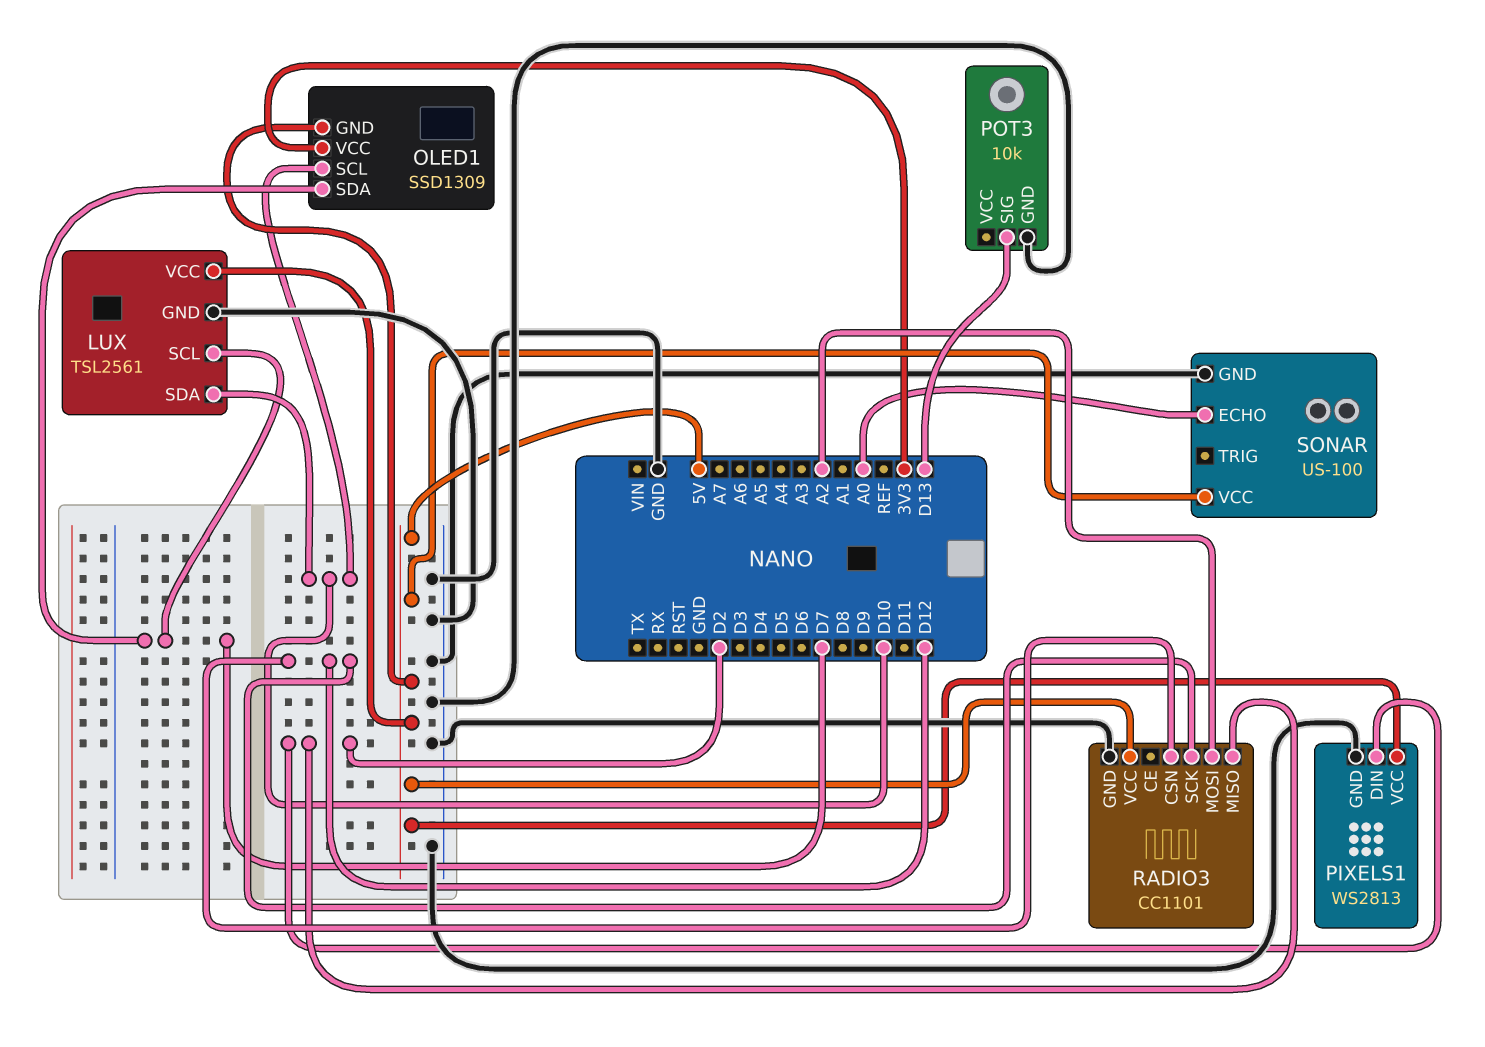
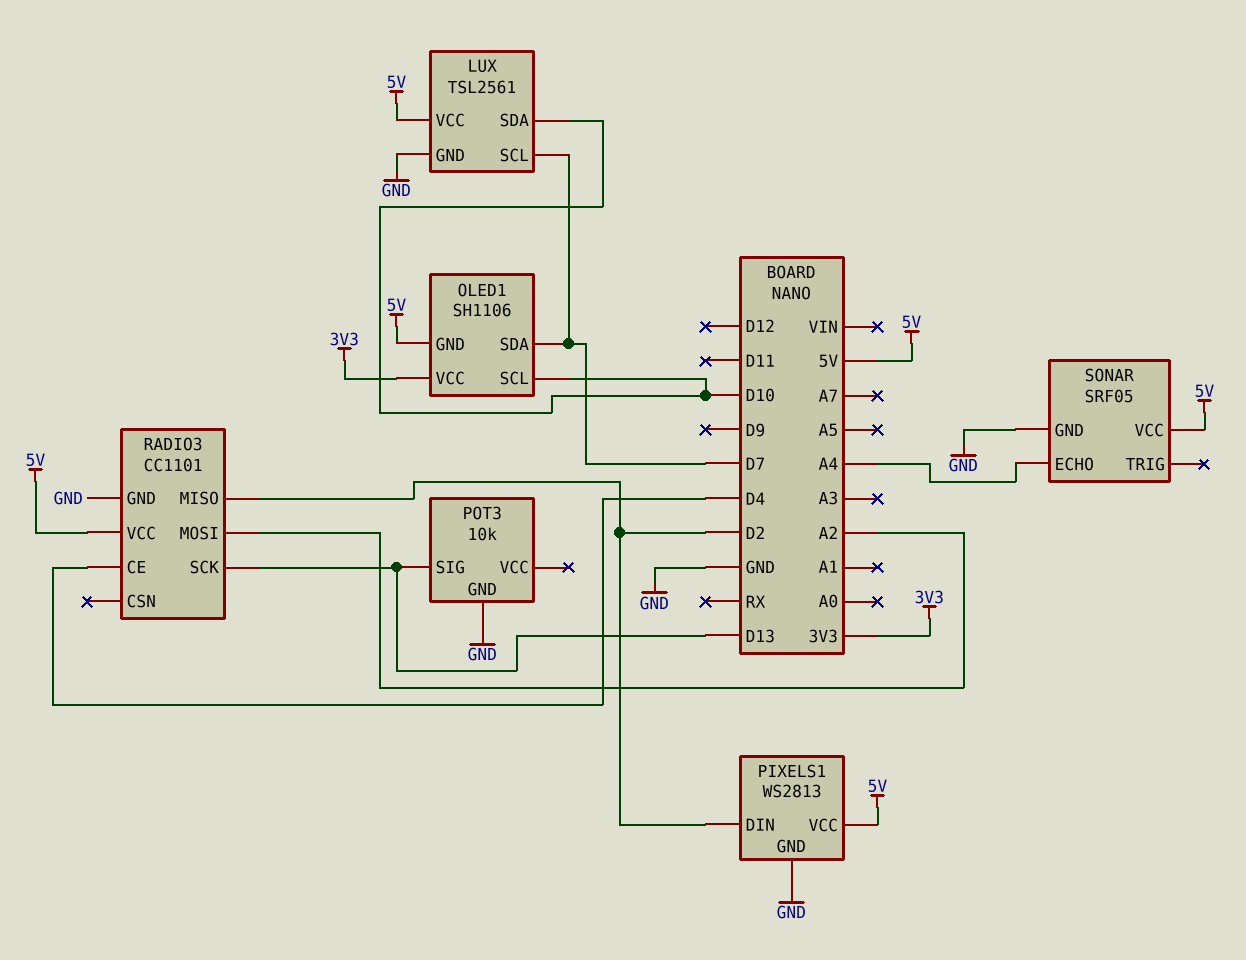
OLED1: SSD1309 -> SH1106
RADIO3 pin CE: none -> D4
RADIO3 pin CSN: D12 -> none
RADIO3 pin SCK: D12 -> D13
SONAR: US-100 -> SRF05
SONAR pin ECHO: A0 -> A4

